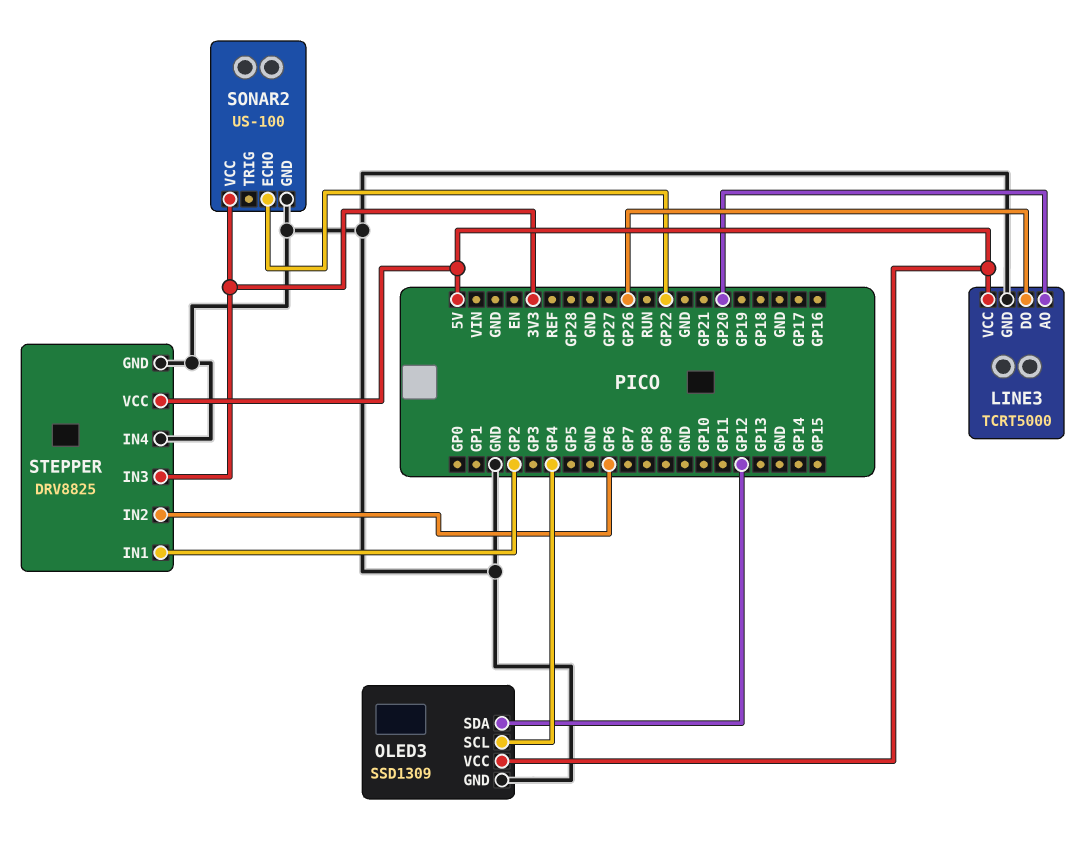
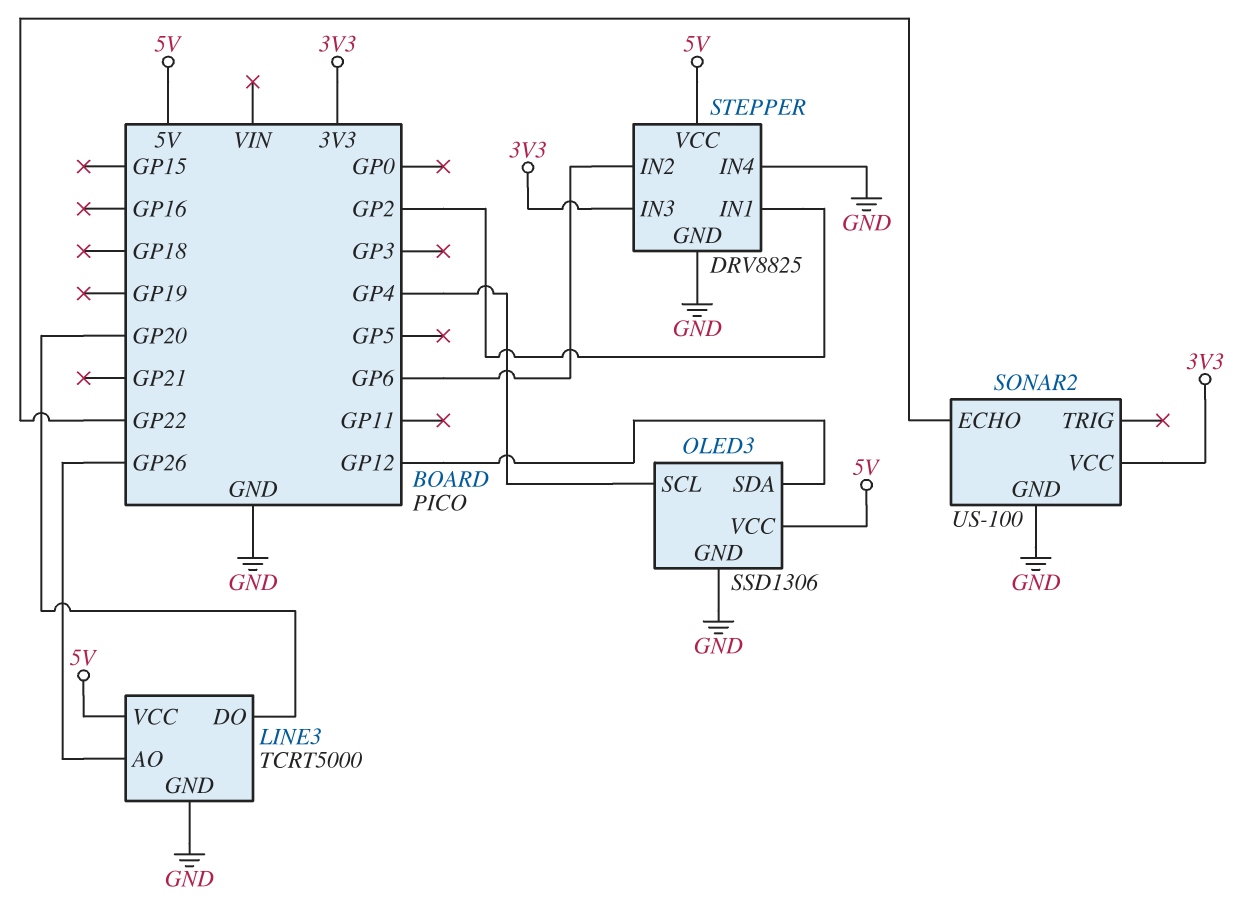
LINE3 pin AO: GP20 -> GP26
LINE3 pin DO: GP26 -> GP20
OLED3: SSD1309 -> SSD1306

